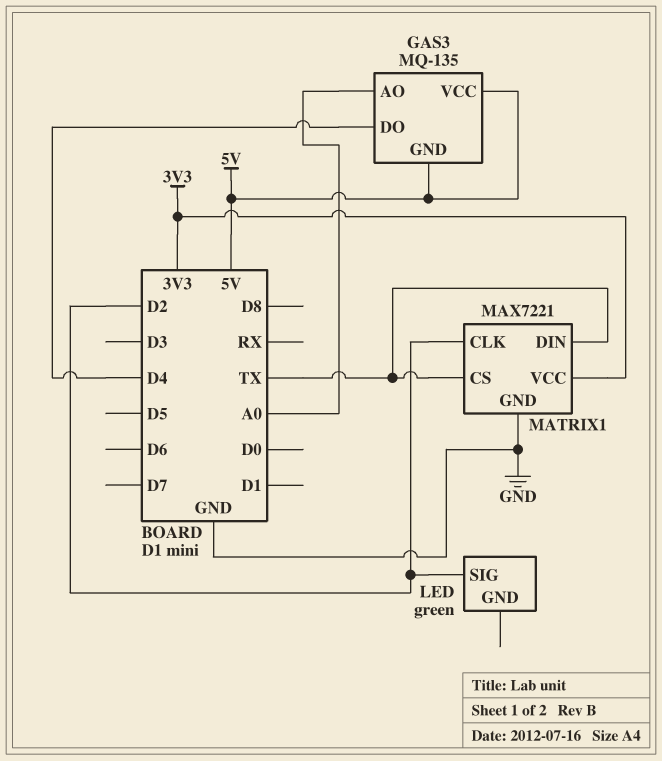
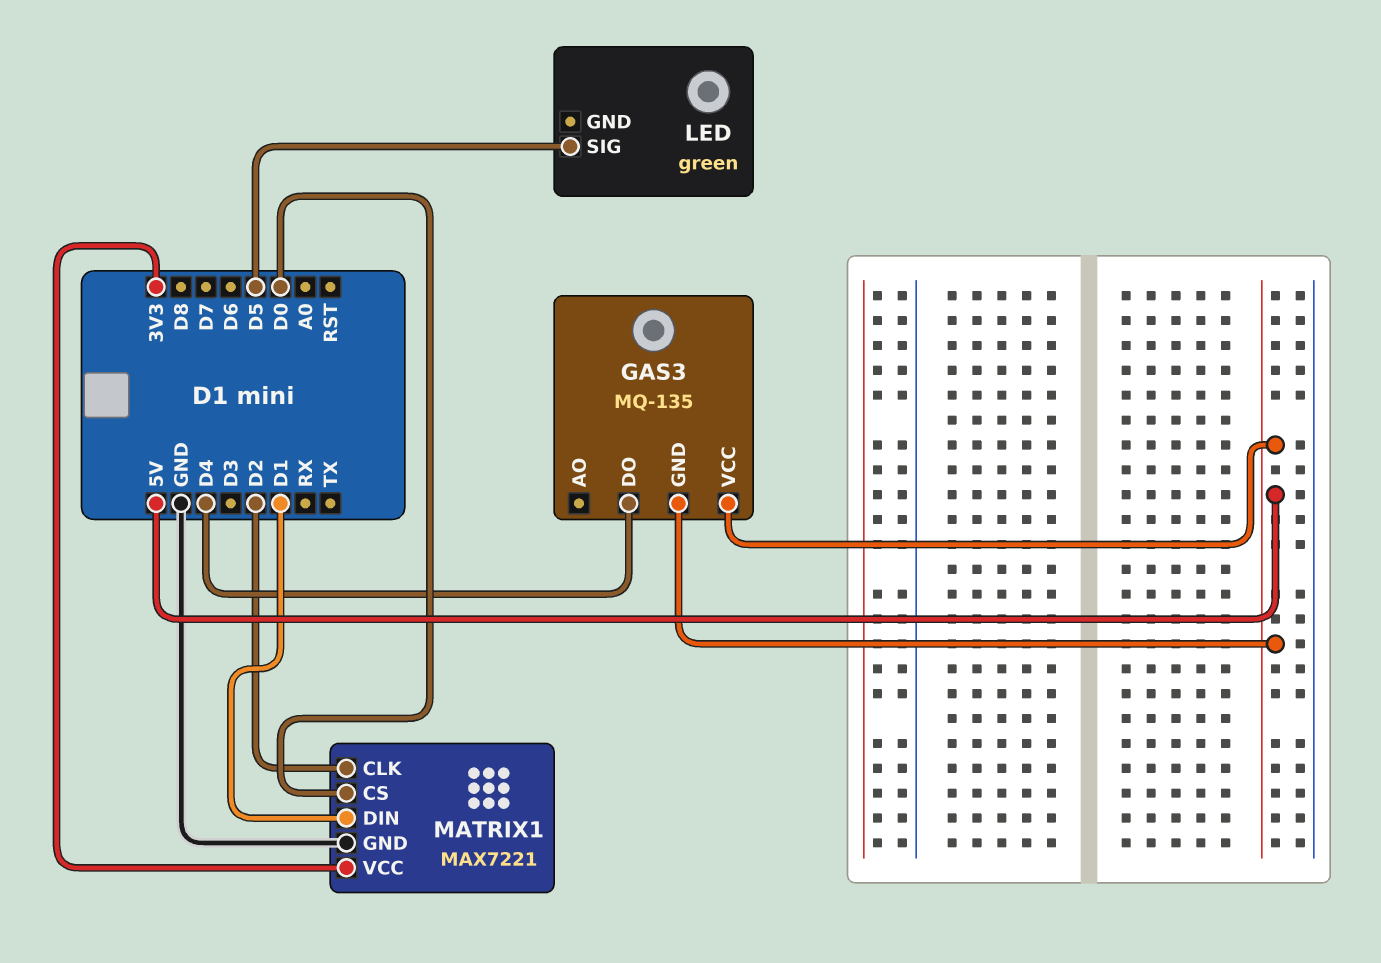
GAS3 pin AO: A0 -> none
LED pin SIG: D2 -> D5
MATRIX1 pin CS: TX -> D0
MATRIX1 pin DIN: TX -> D1

